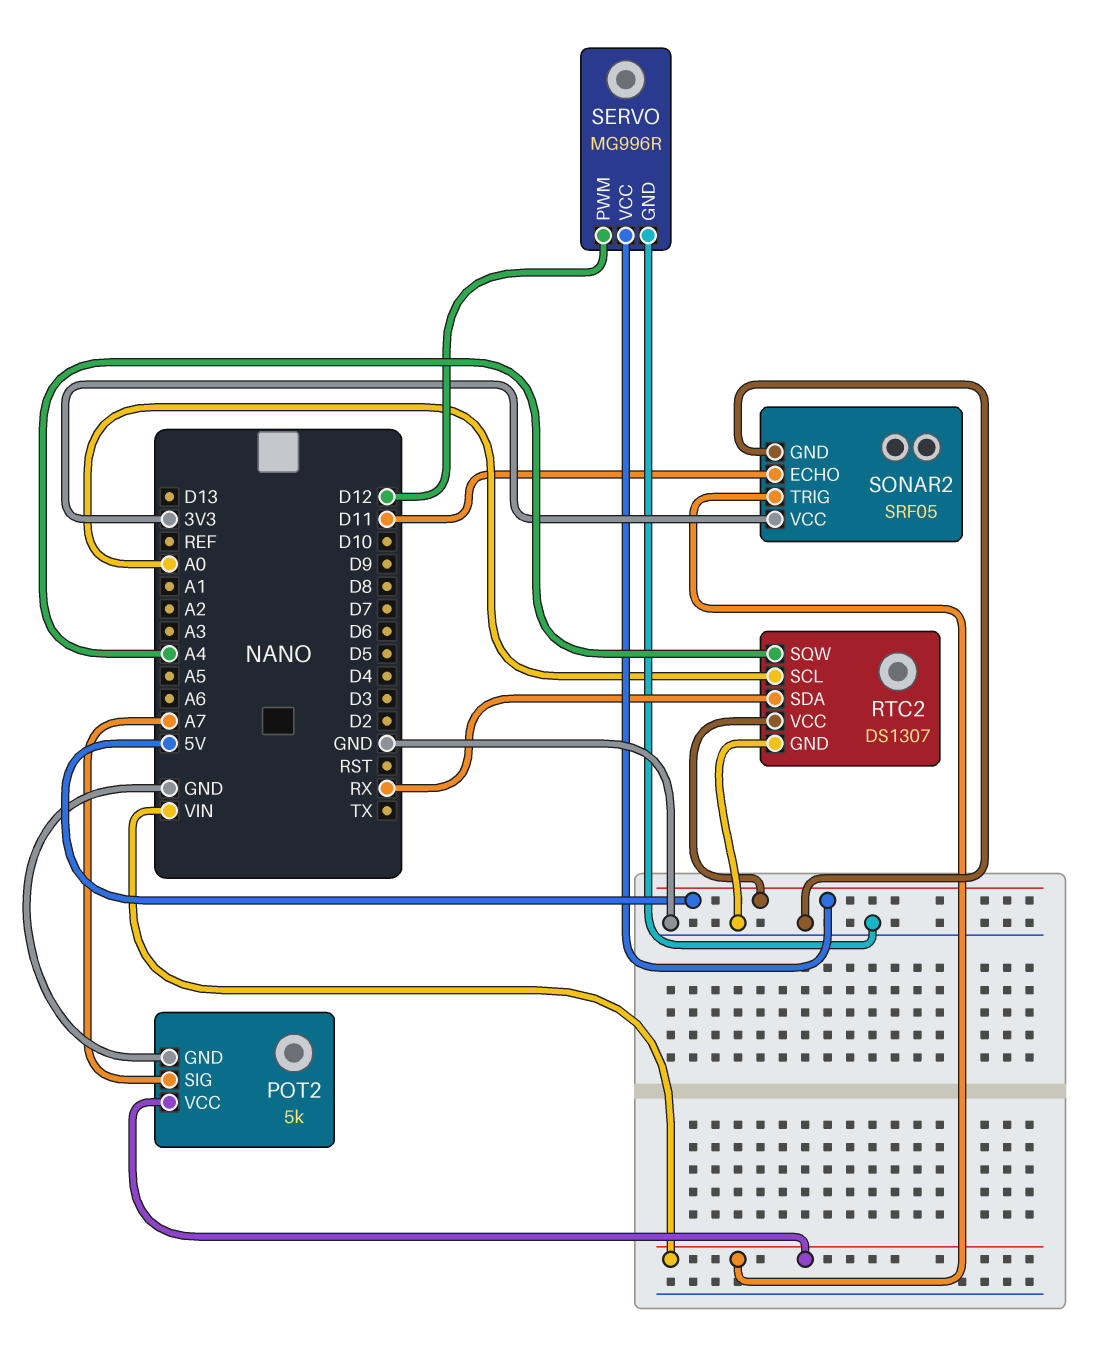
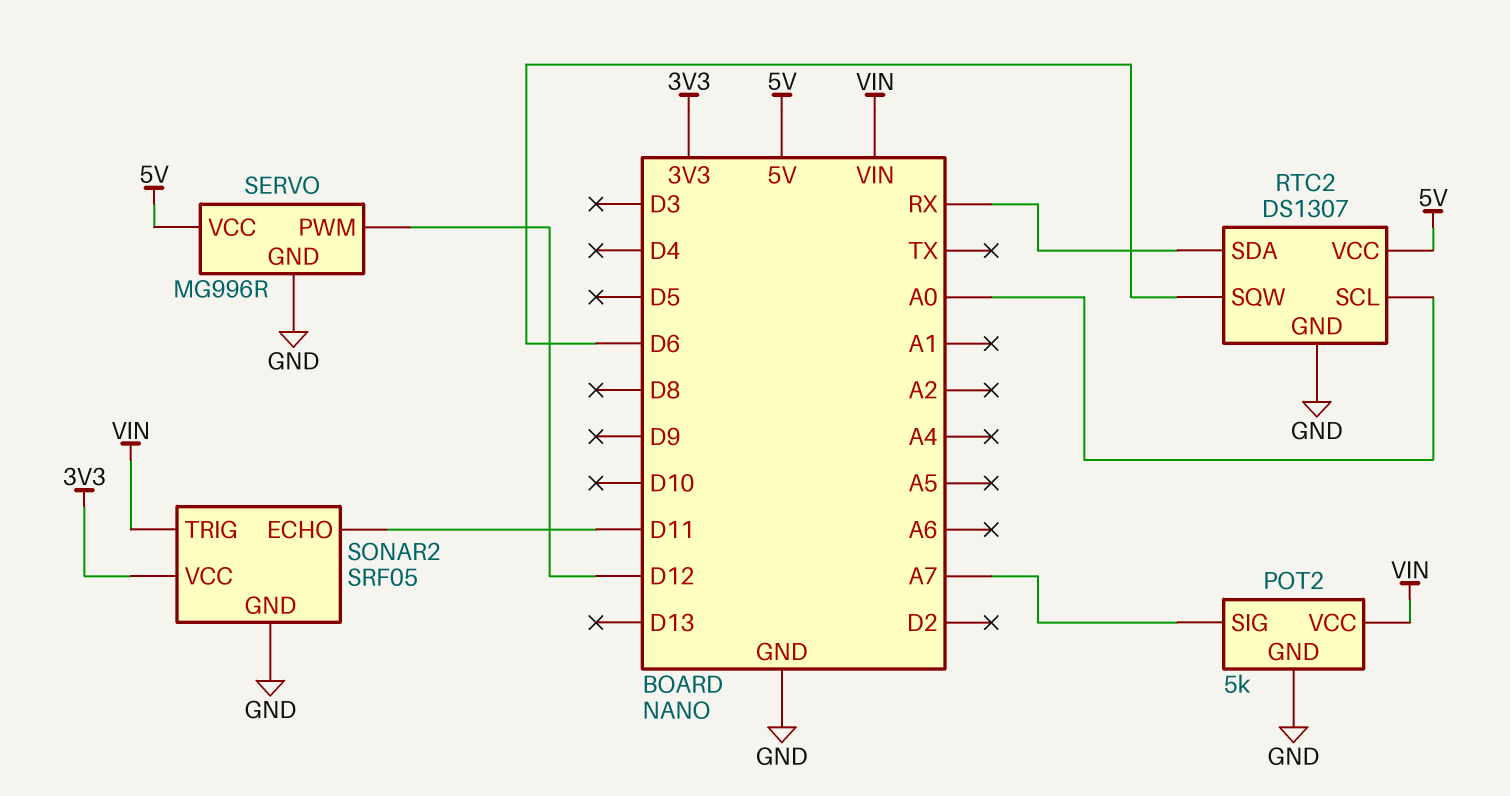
RTC2 pin SQW: A4 -> D6

